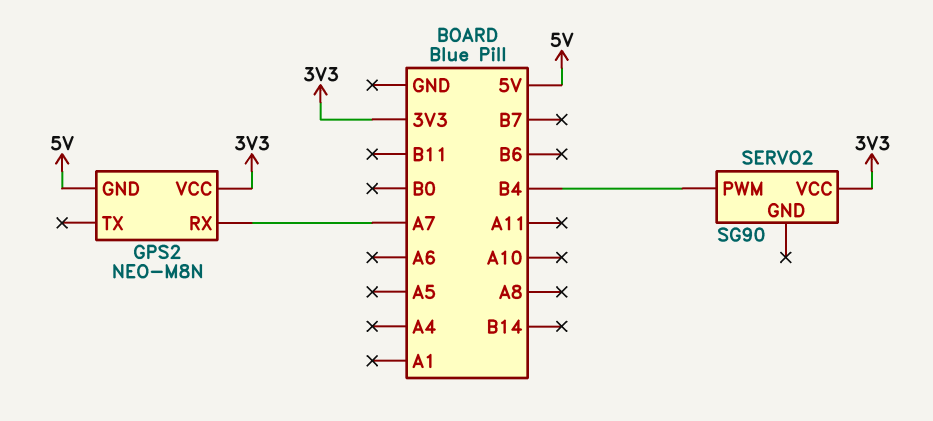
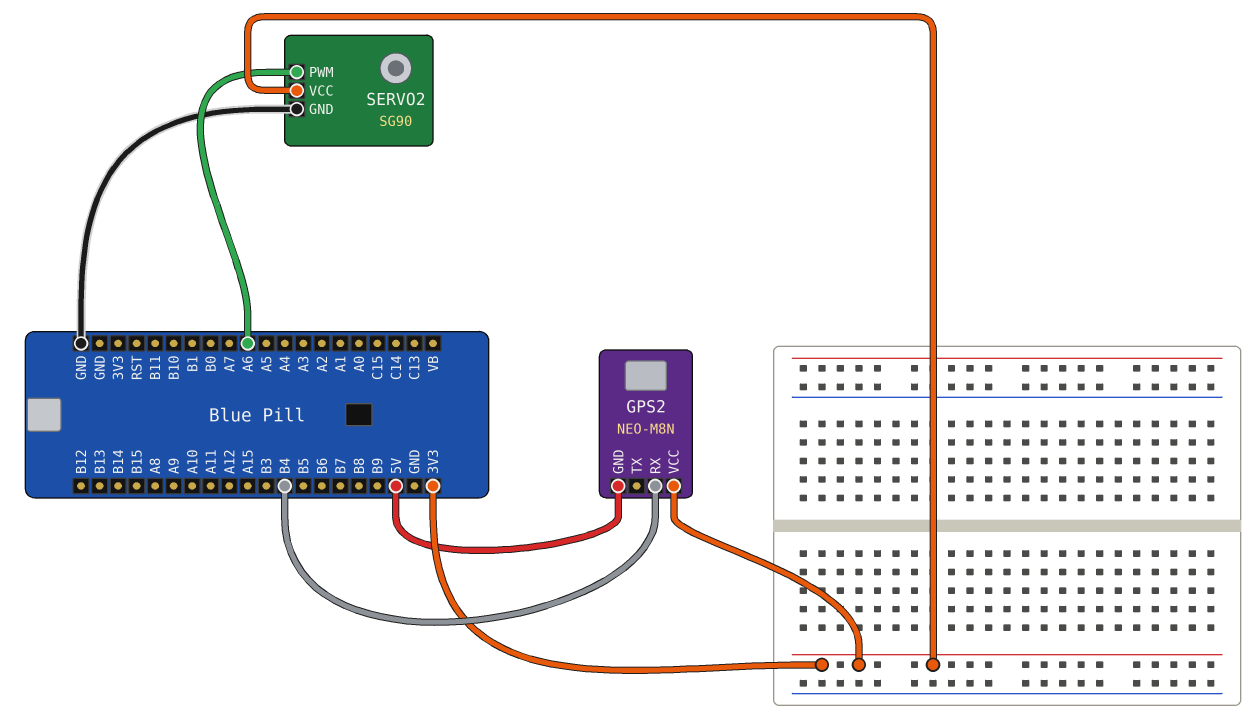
GPS2 pin RX: A7 -> B4
SERVO2 pin GND: none -> GND
SERVO2 pin PWM: B4 -> A6

